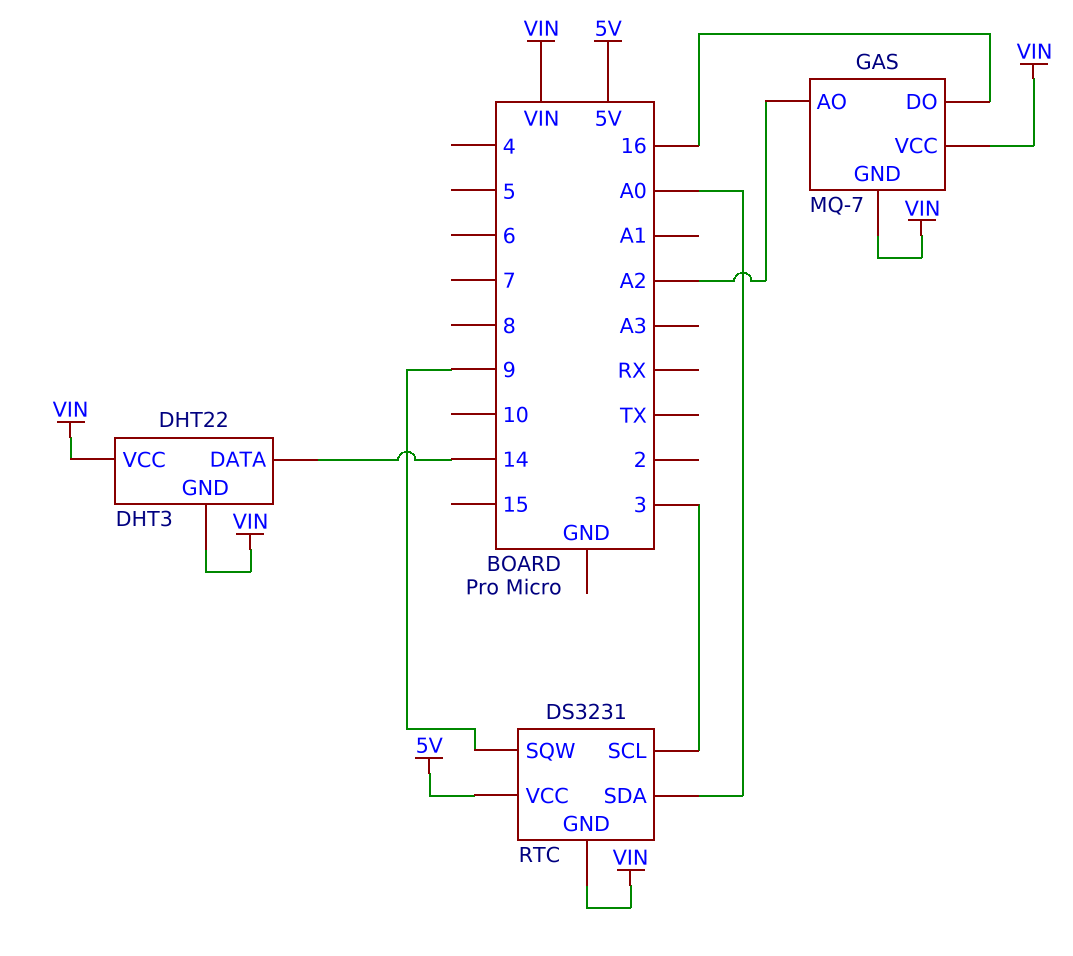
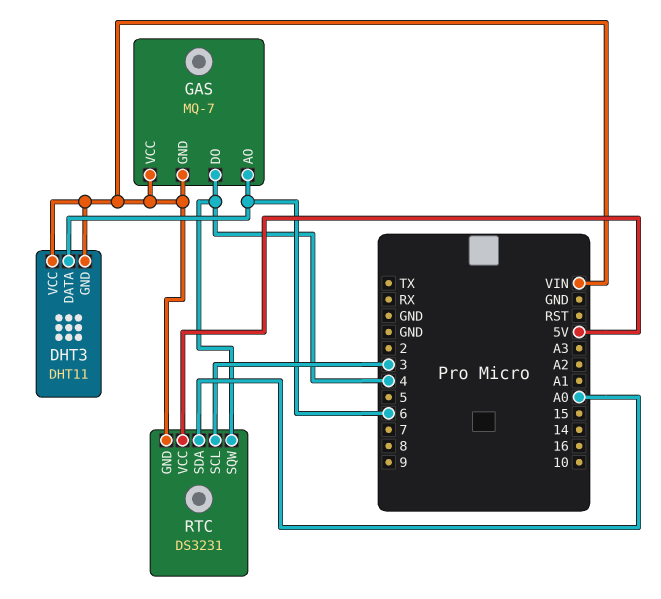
DHT3: DHT22 -> DHT11
DHT3 pin DATA: 14 -> 6
GAS pin AO: A2 -> 6
GAS pin DO: 16 -> 4
RTC pin SQW: 9 -> 4

